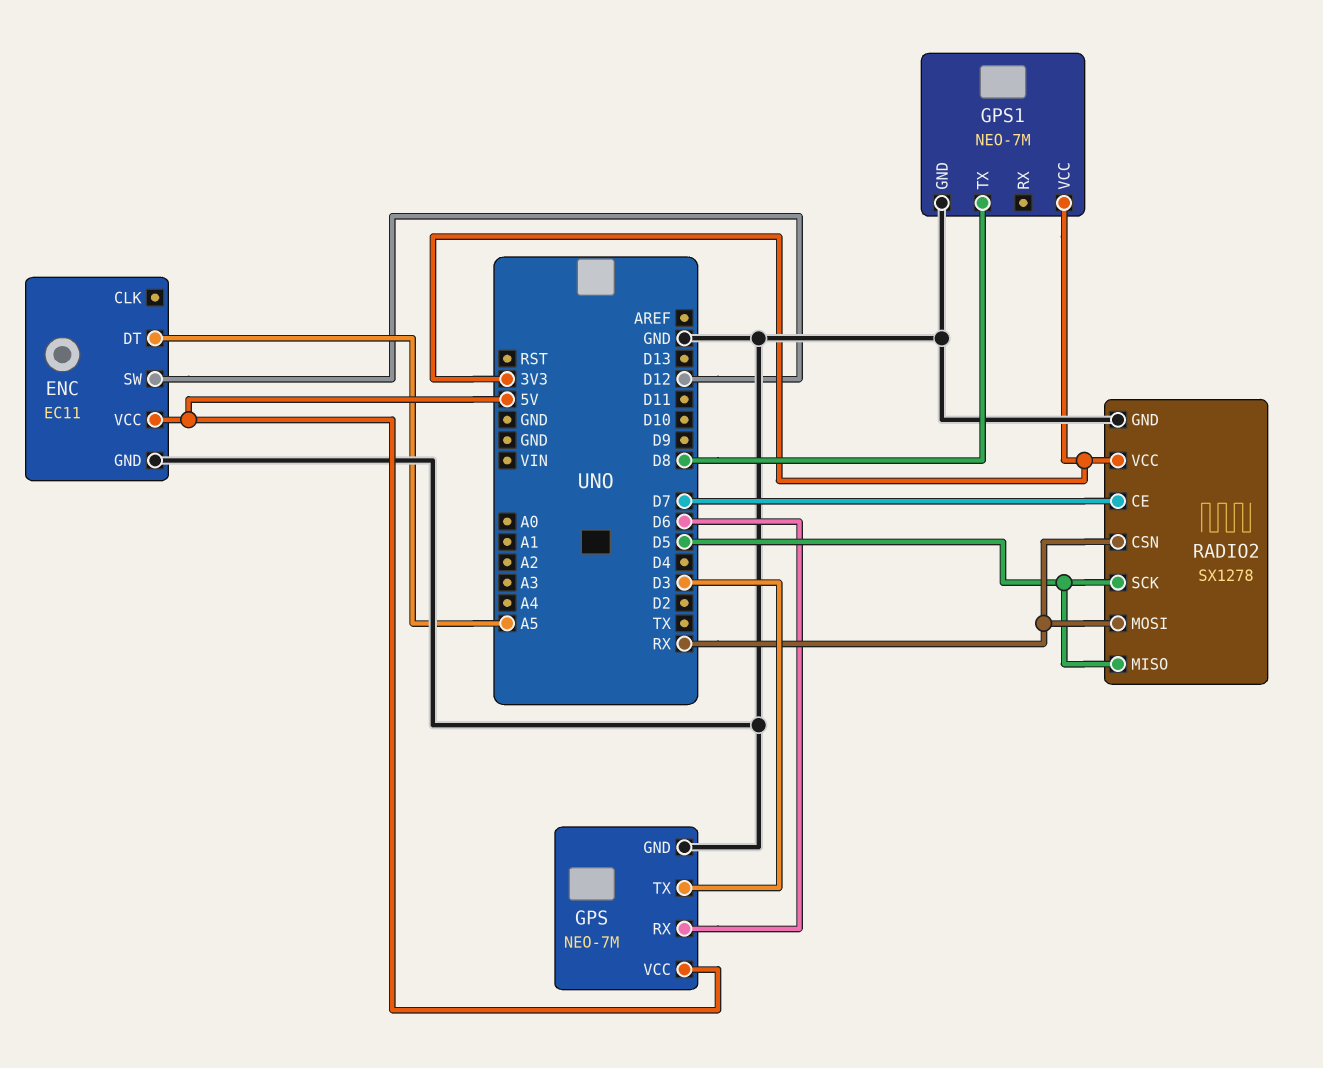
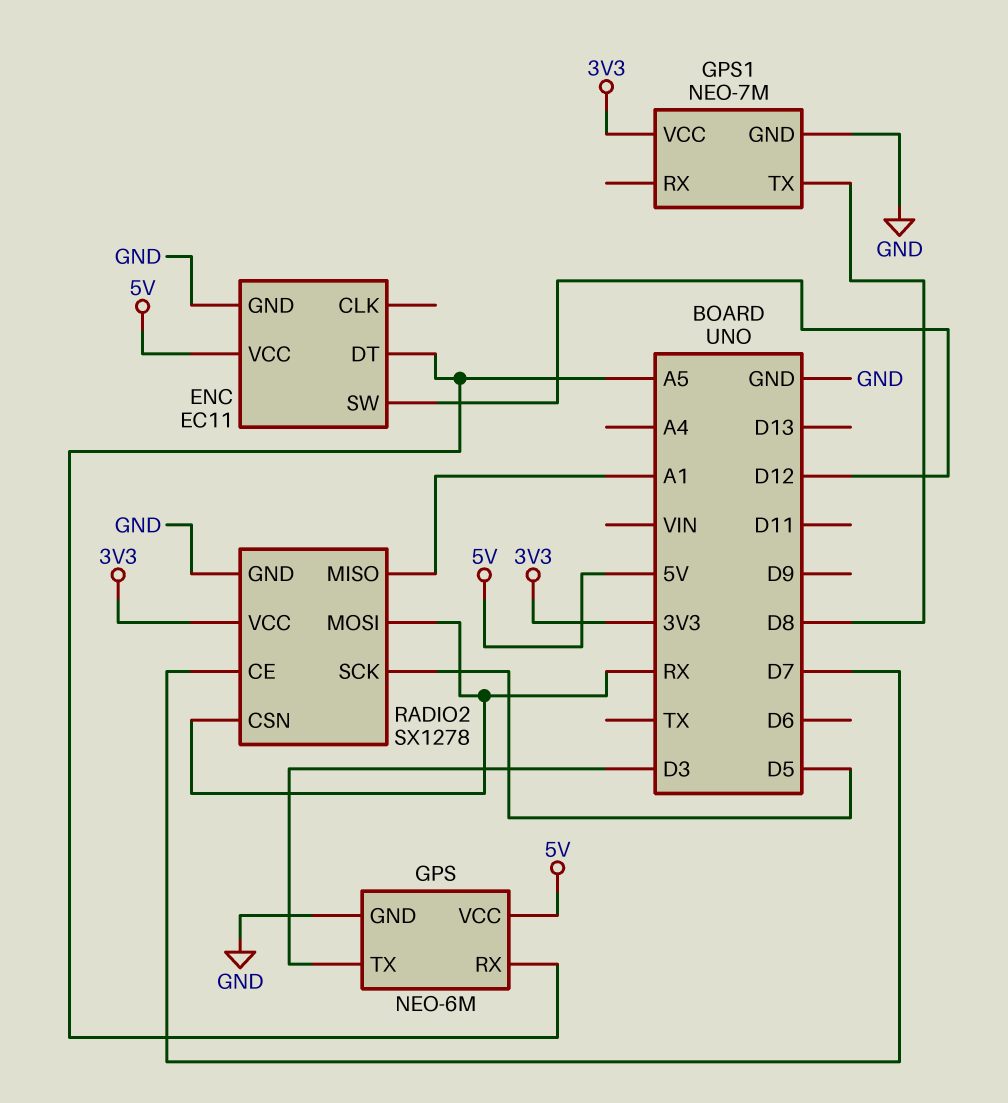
GPS: NEO-7M -> NEO-6M
GPS pin RX: D6 -> A5
RADIO2 pin MISO: D5 -> A1

